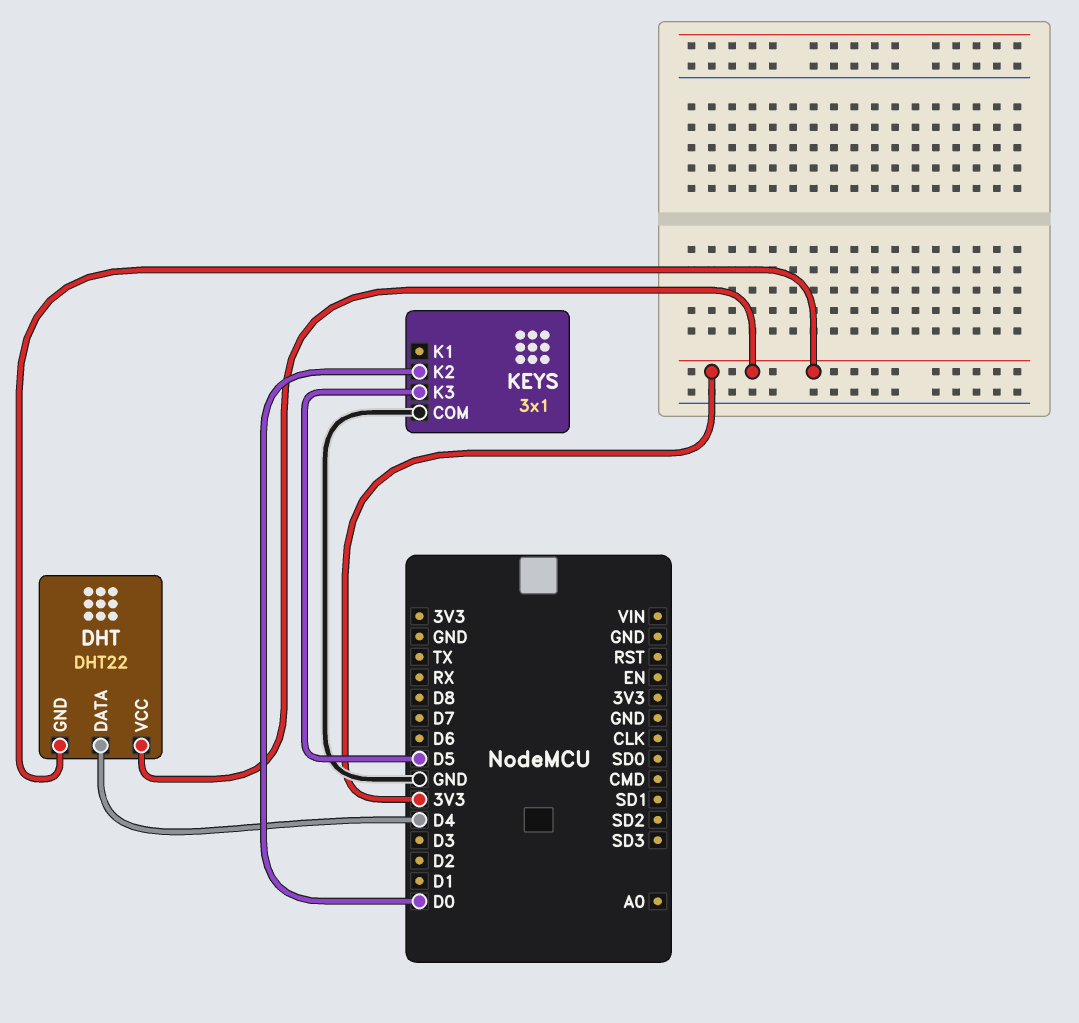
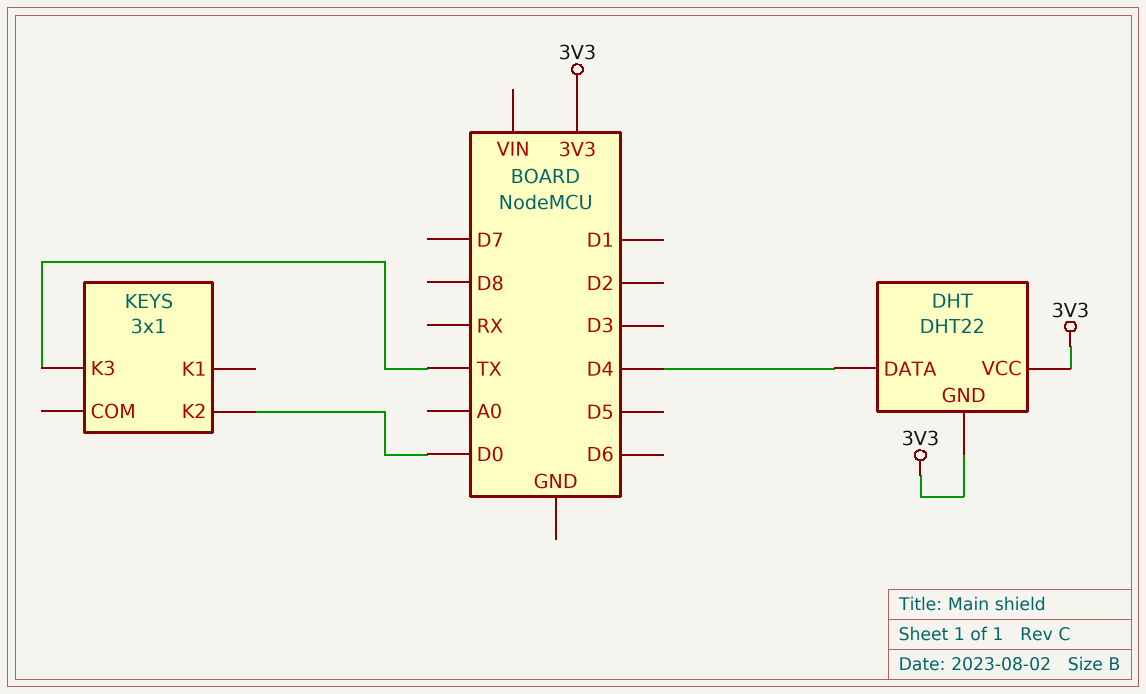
KEYS pin COM: GND -> none
KEYS pin K3: D5 -> TX

